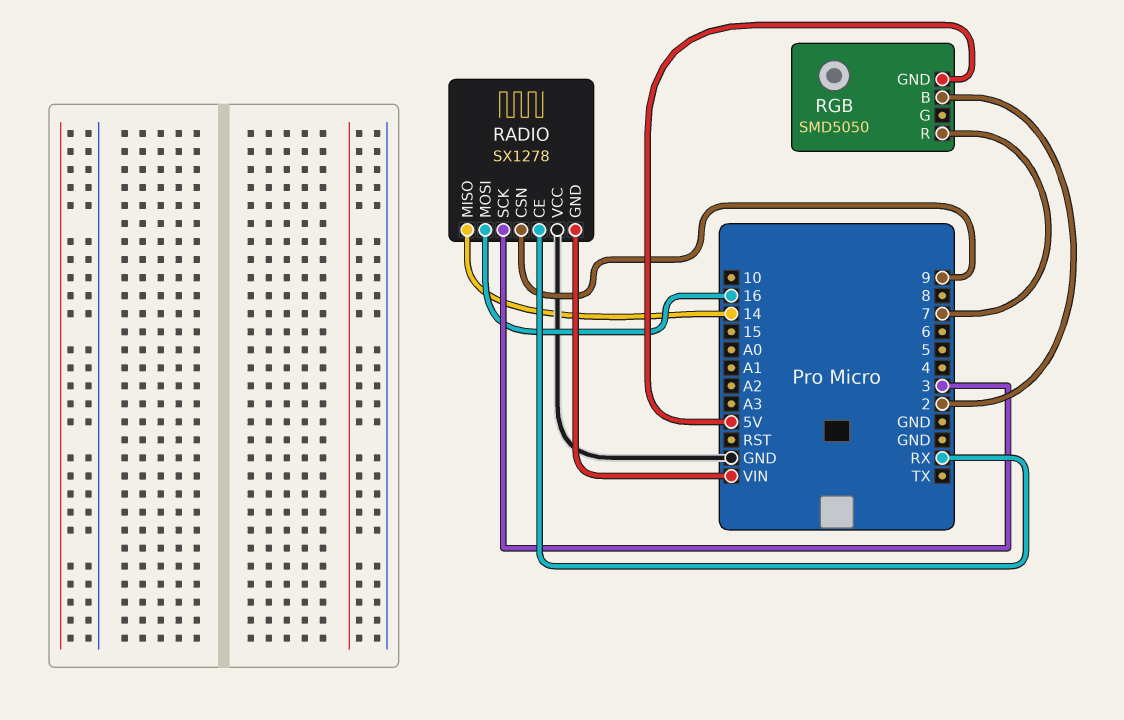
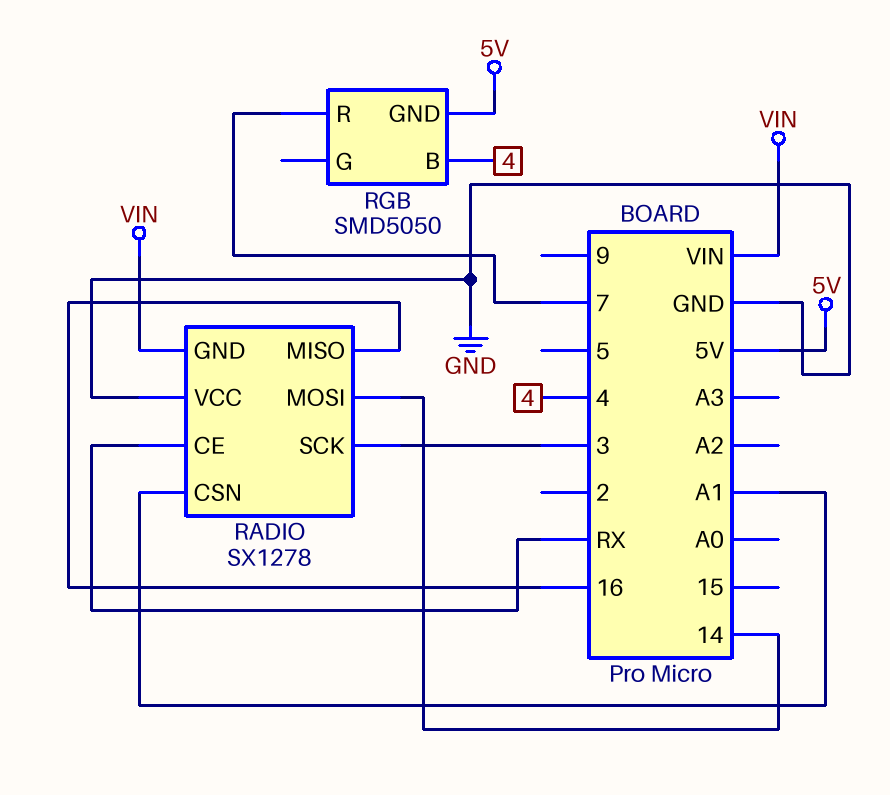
RADIO pin CSN: 9 -> A1
RADIO pin MISO: 14 -> 16
RADIO pin MOSI: 16 -> 14
RGB pin B: 2 -> 4

